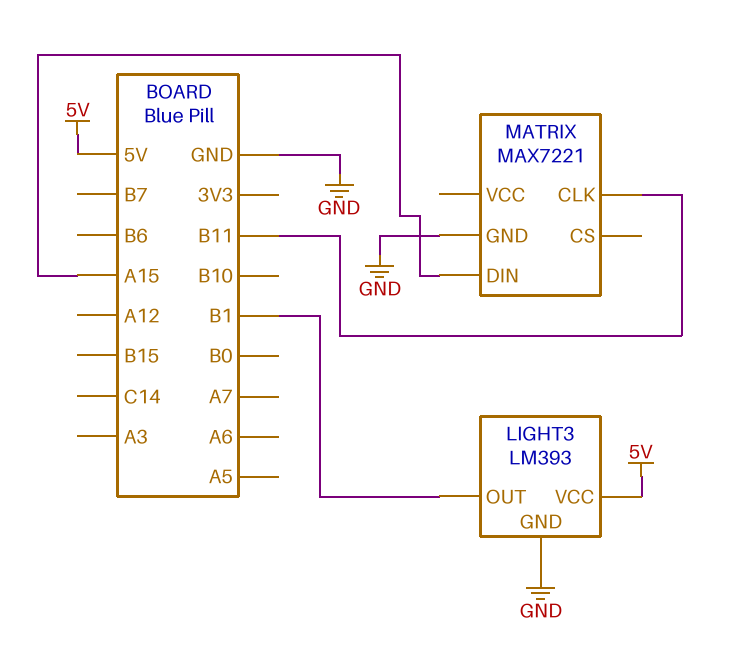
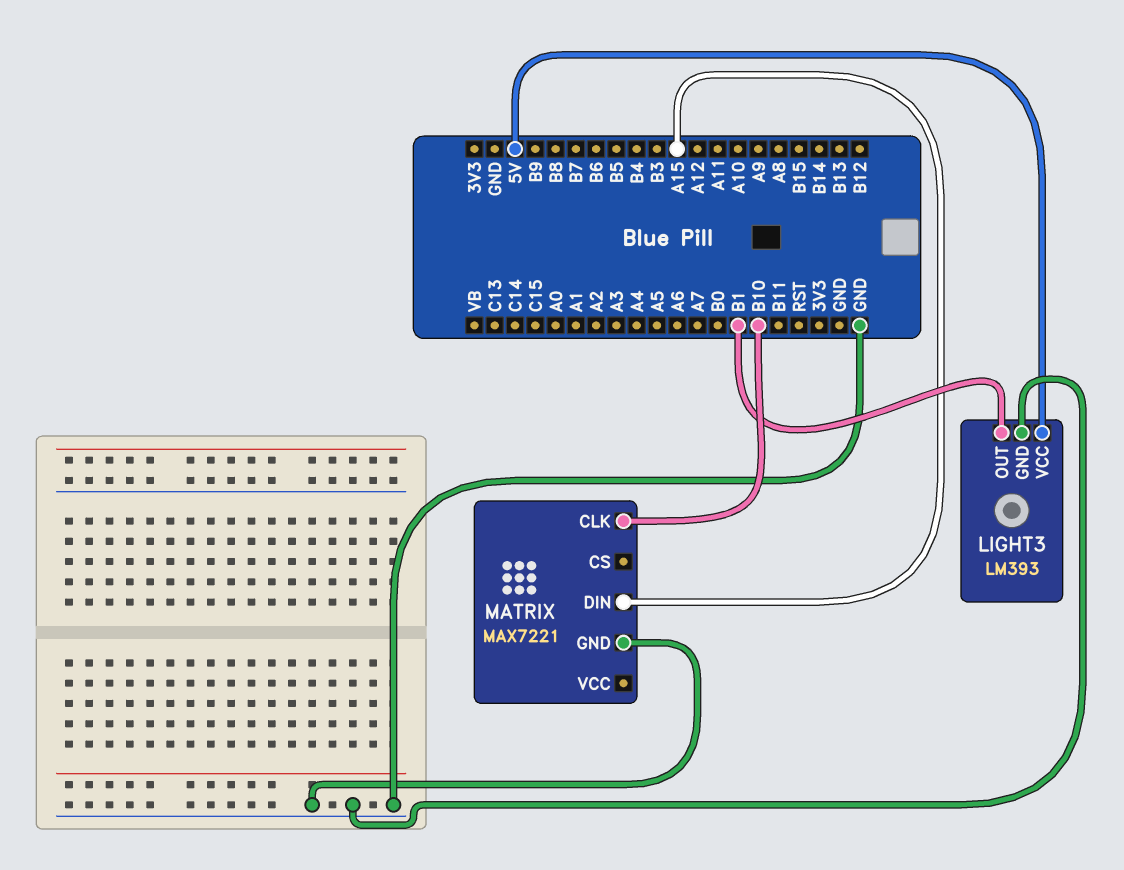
MATRIX pin CLK: B11 -> B10

